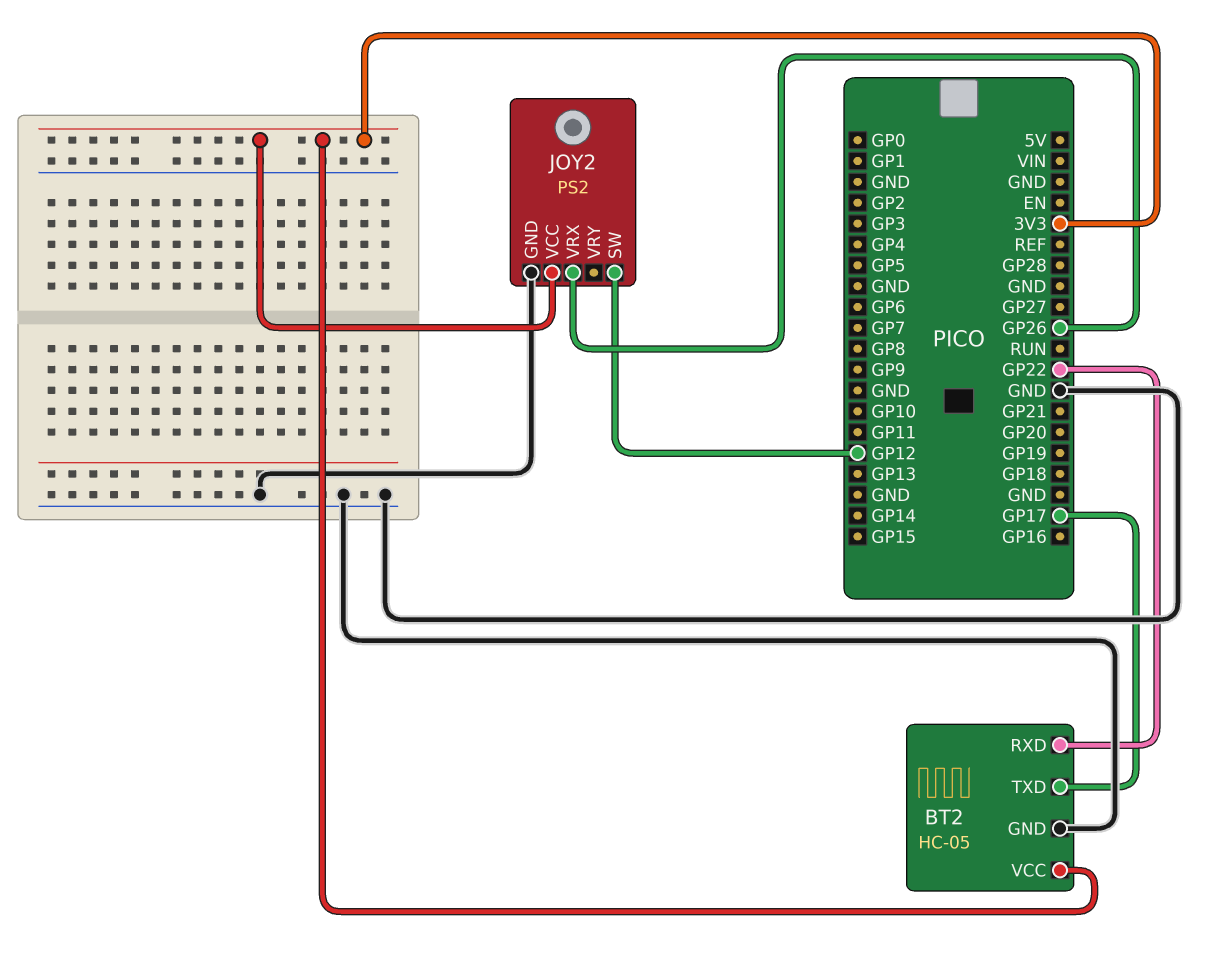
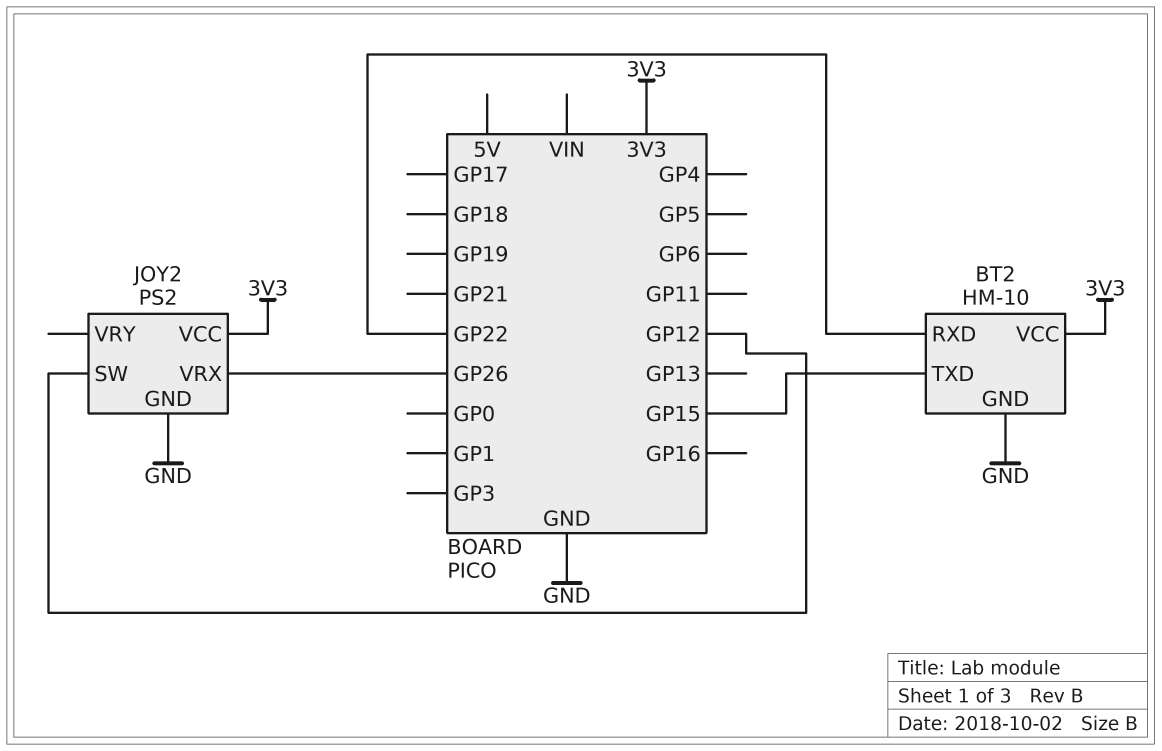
BT2: HC-05 -> HM-10
BT2 pin TXD: GP17 -> GP15

